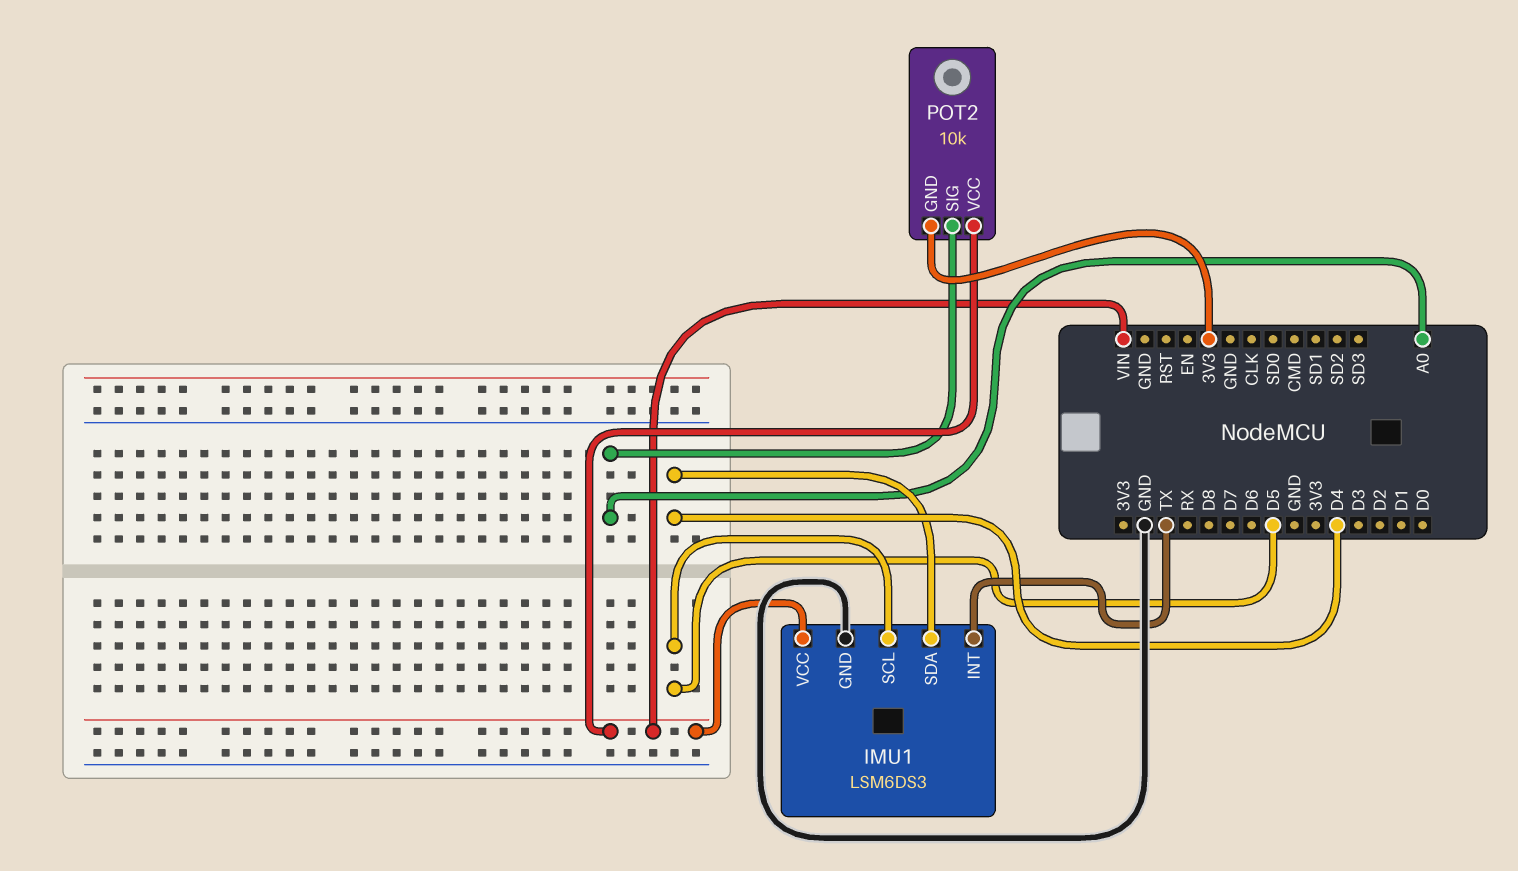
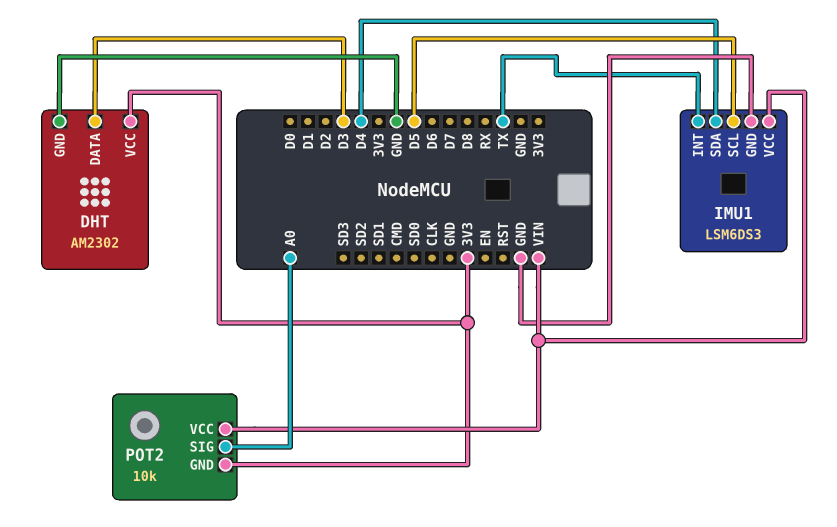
DHT: none -> AM2302
DHT pin DATA: none -> D3
DHT pin GND: none -> GND
DHT pin VCC: none -> 3V3

